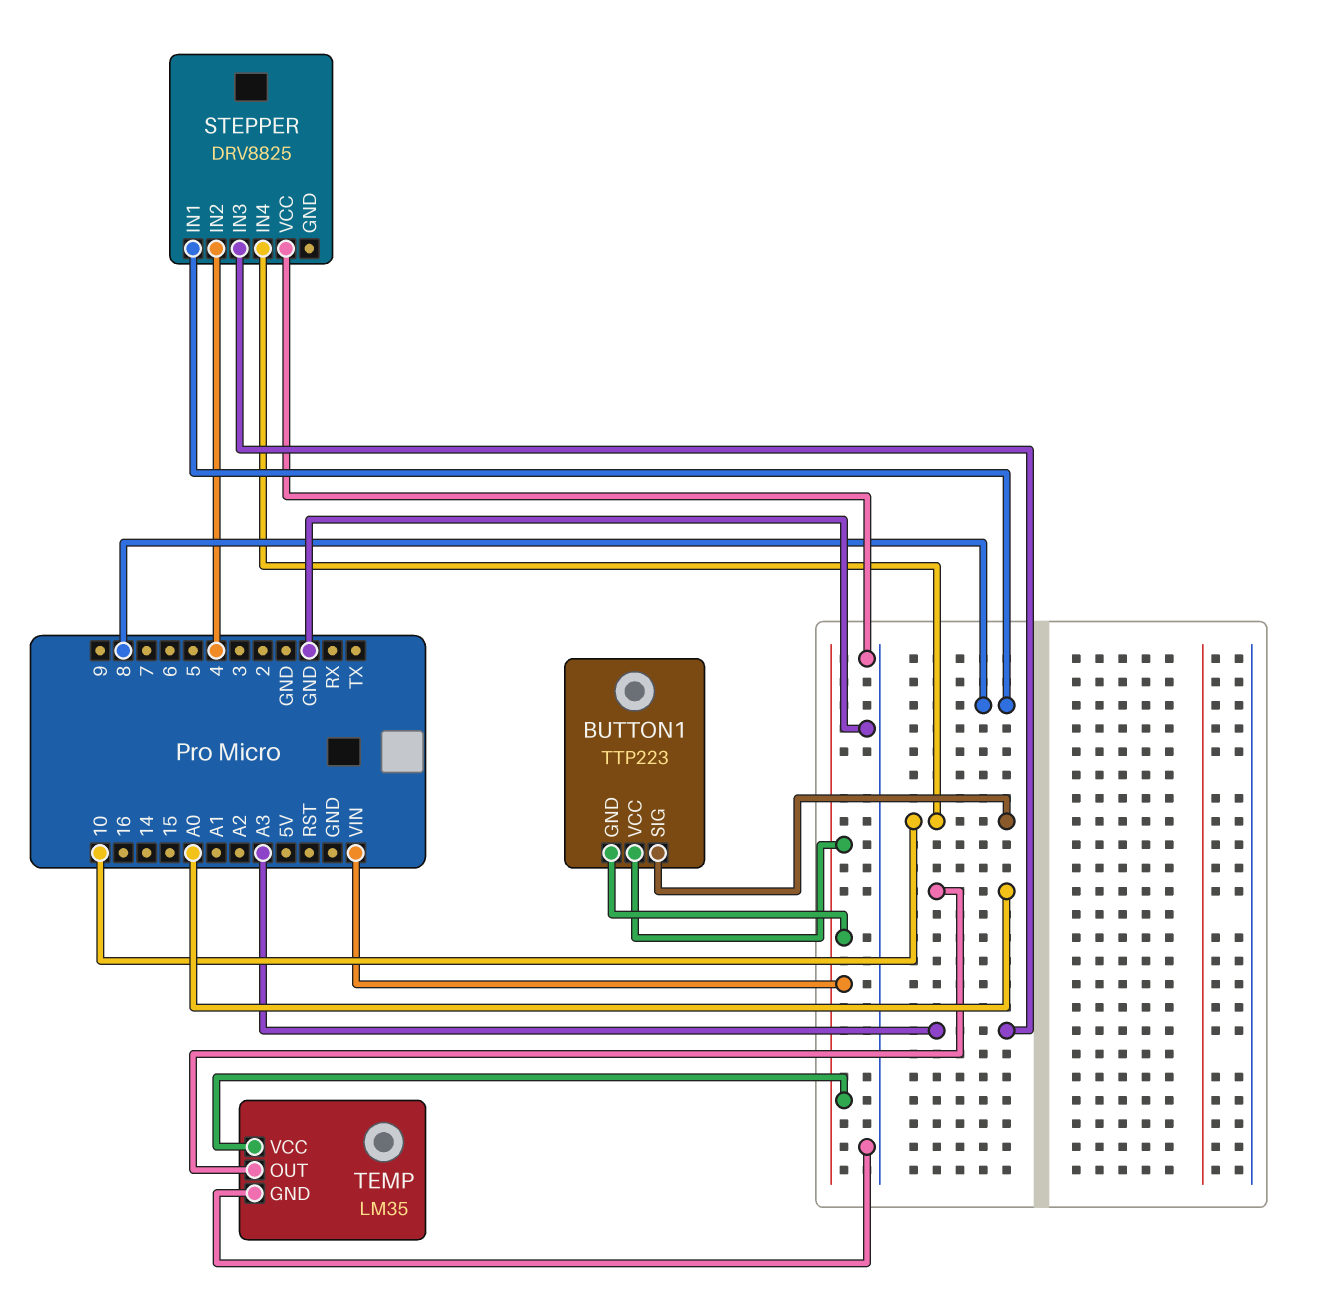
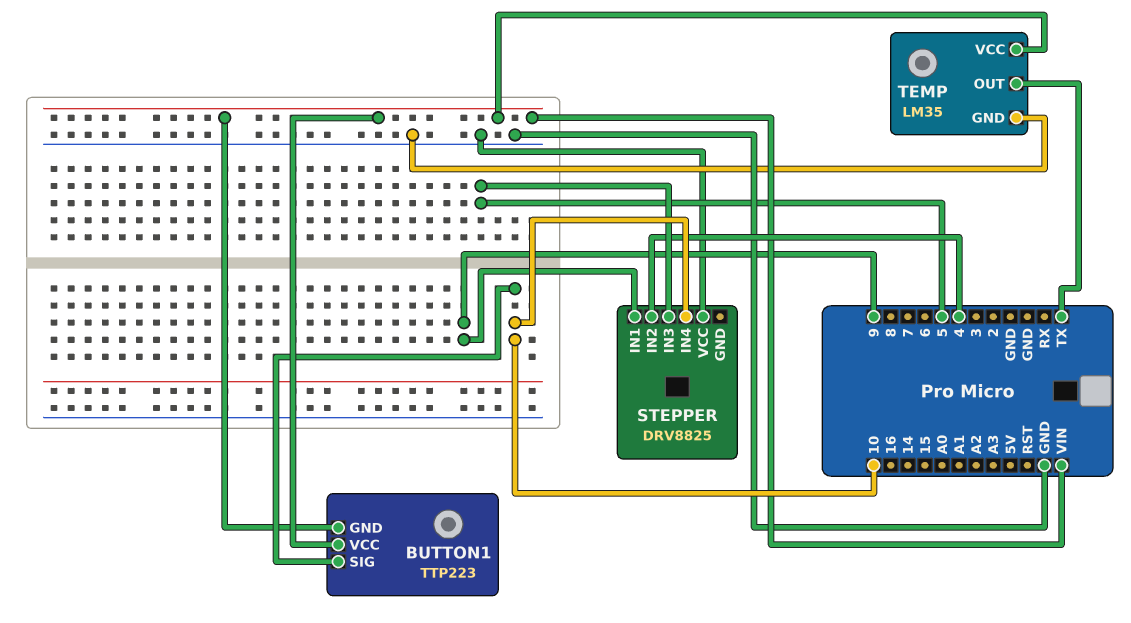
STEPPER pin IN1: 8 -> 9
STEPPER pin IN3: A3 -> 5
TEMP pin OUT: A0 -> TX

